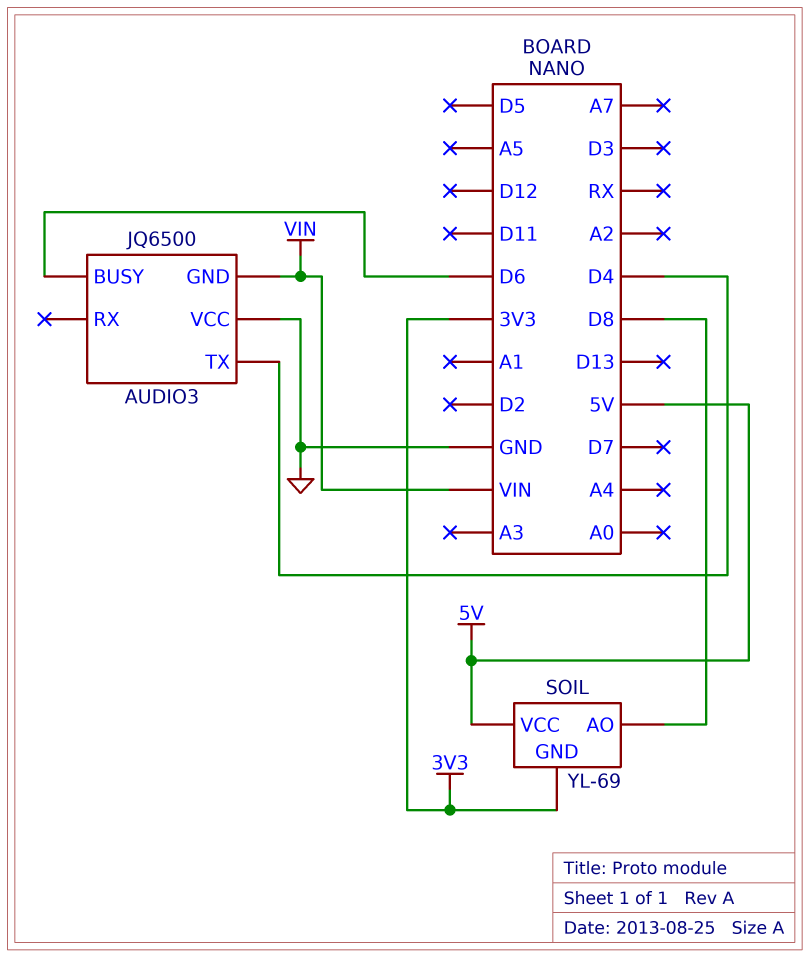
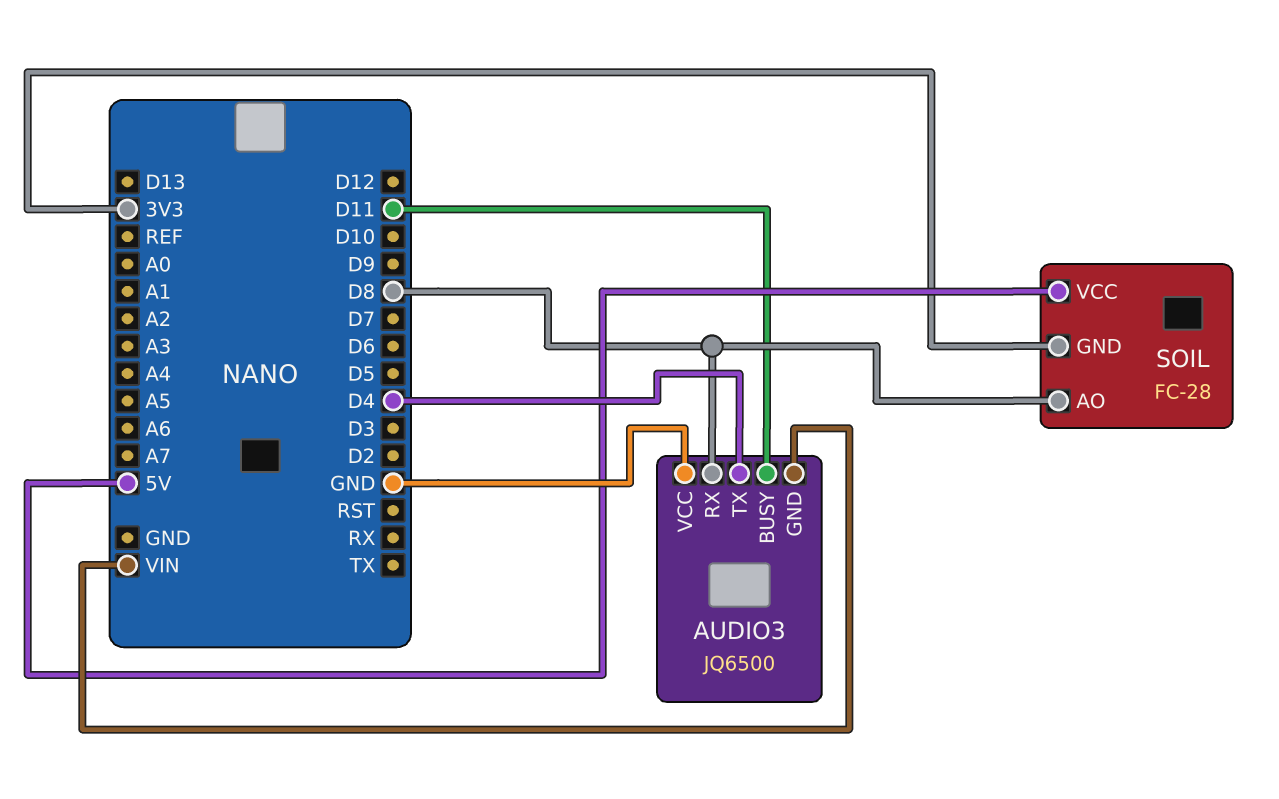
AUDIO3 pin BUSY: D6 -> D11
AUDIO3 pin RX: none -> D8
SOIL: YL-69 -> FC-28

